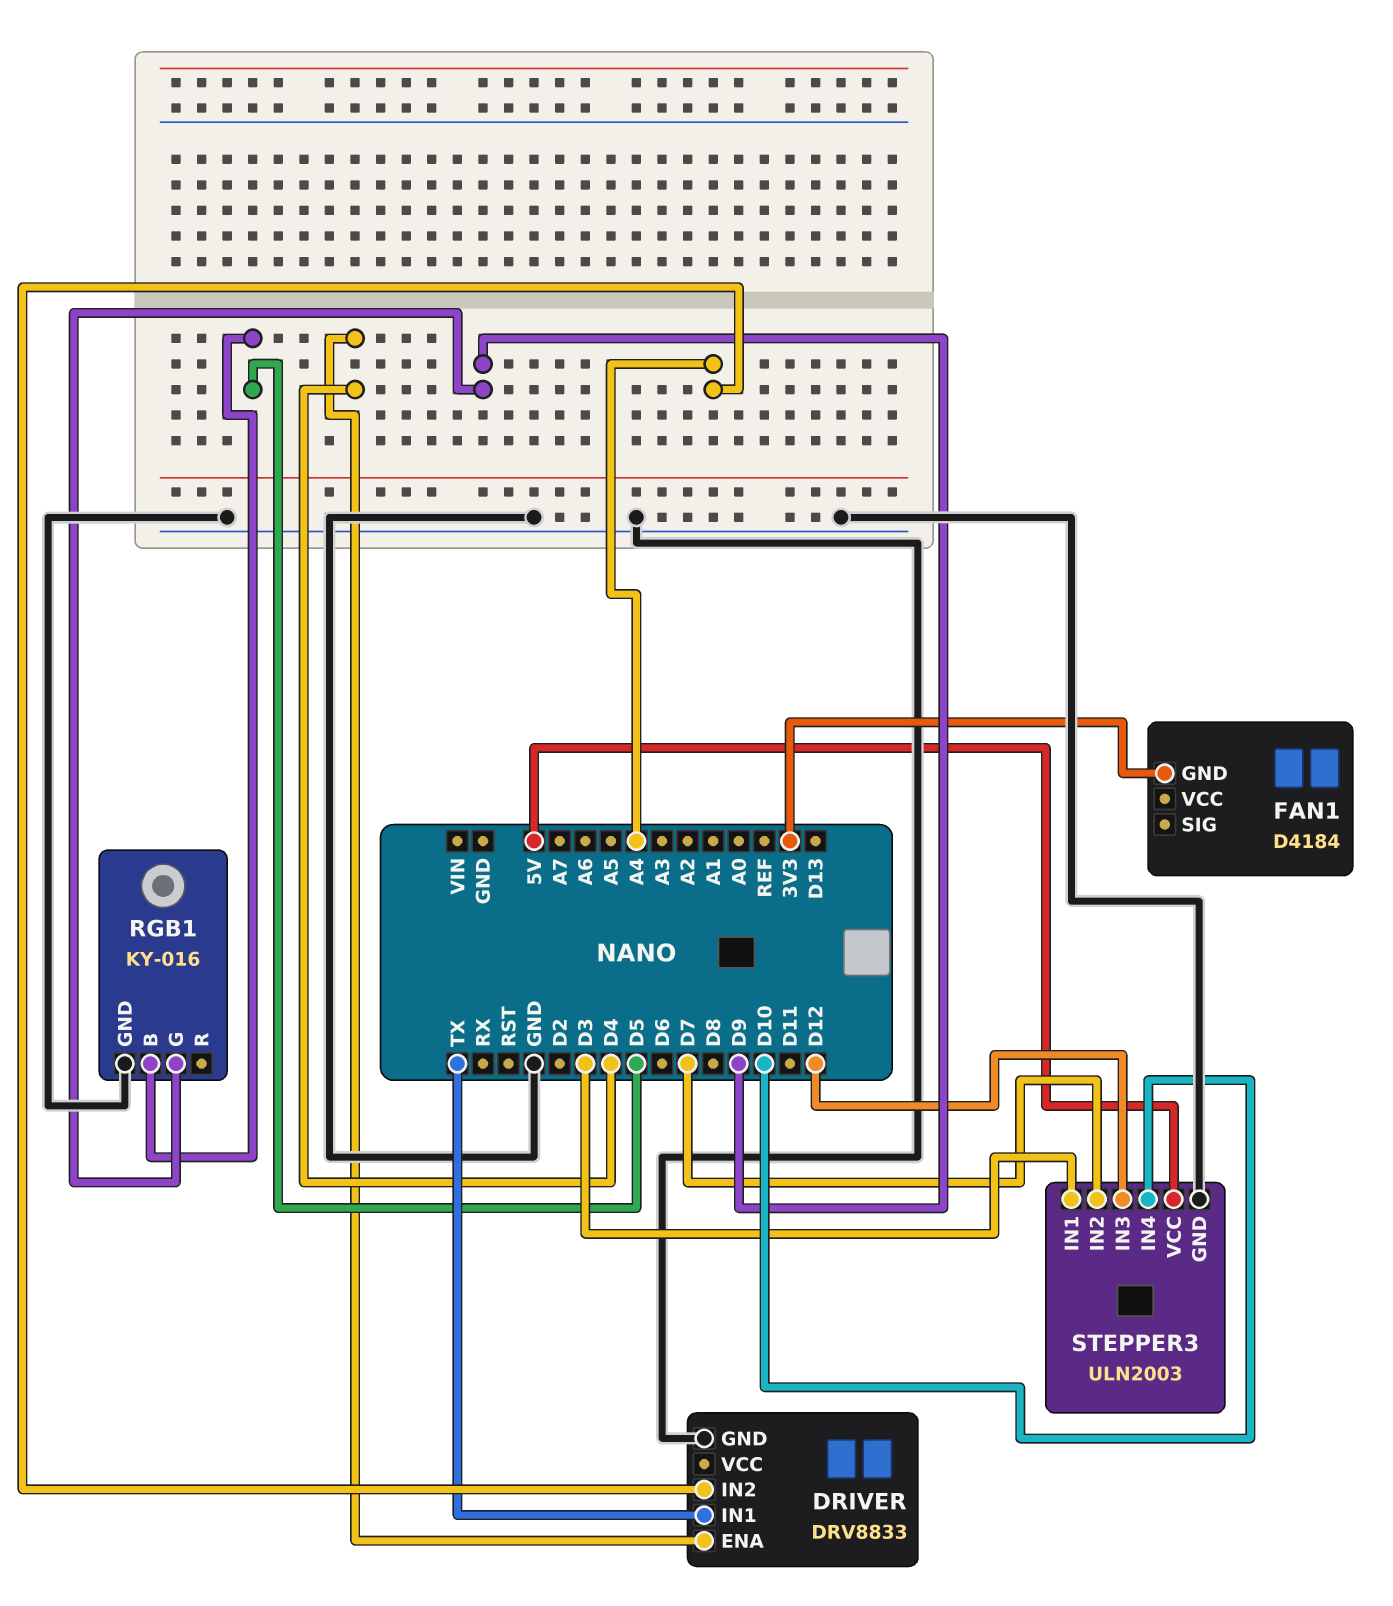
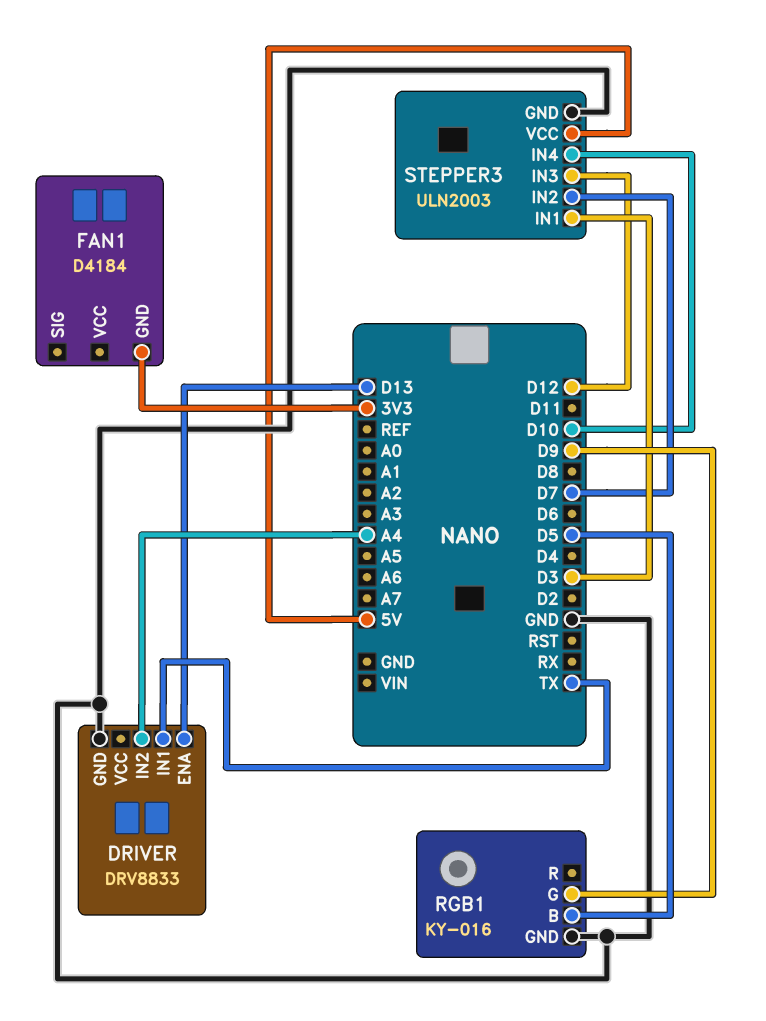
DRIVER pin ENA: D4 -> D13

